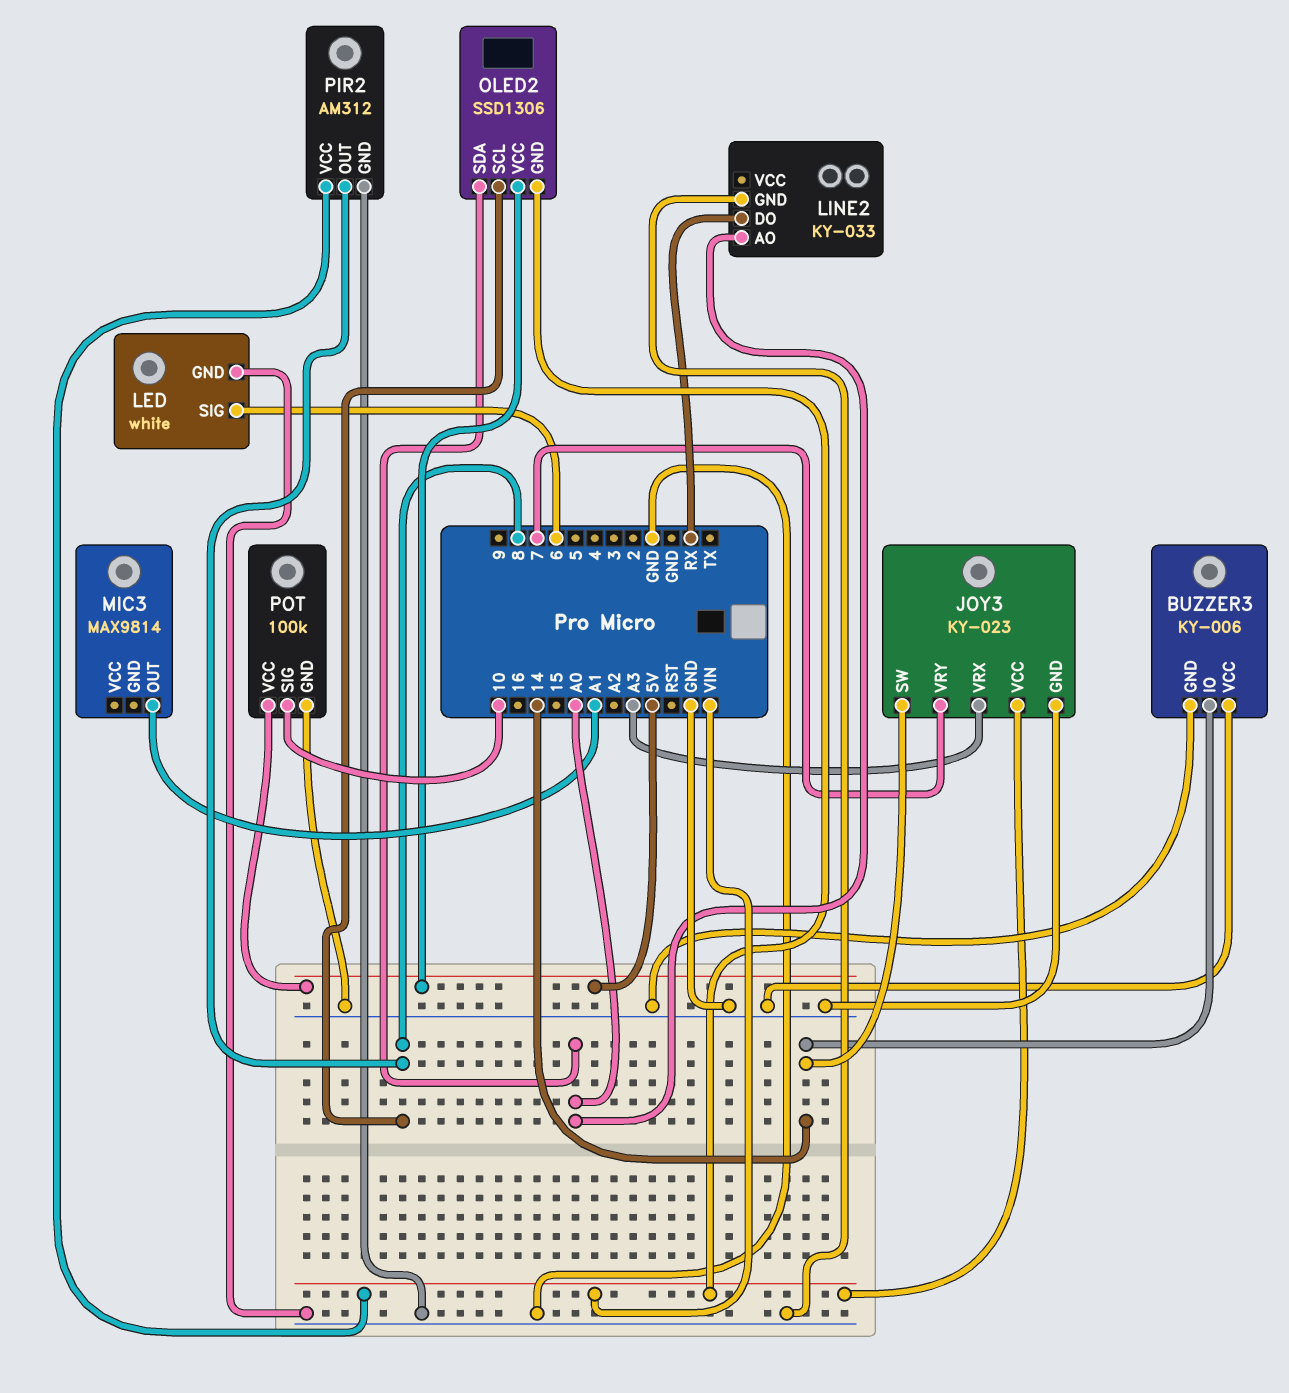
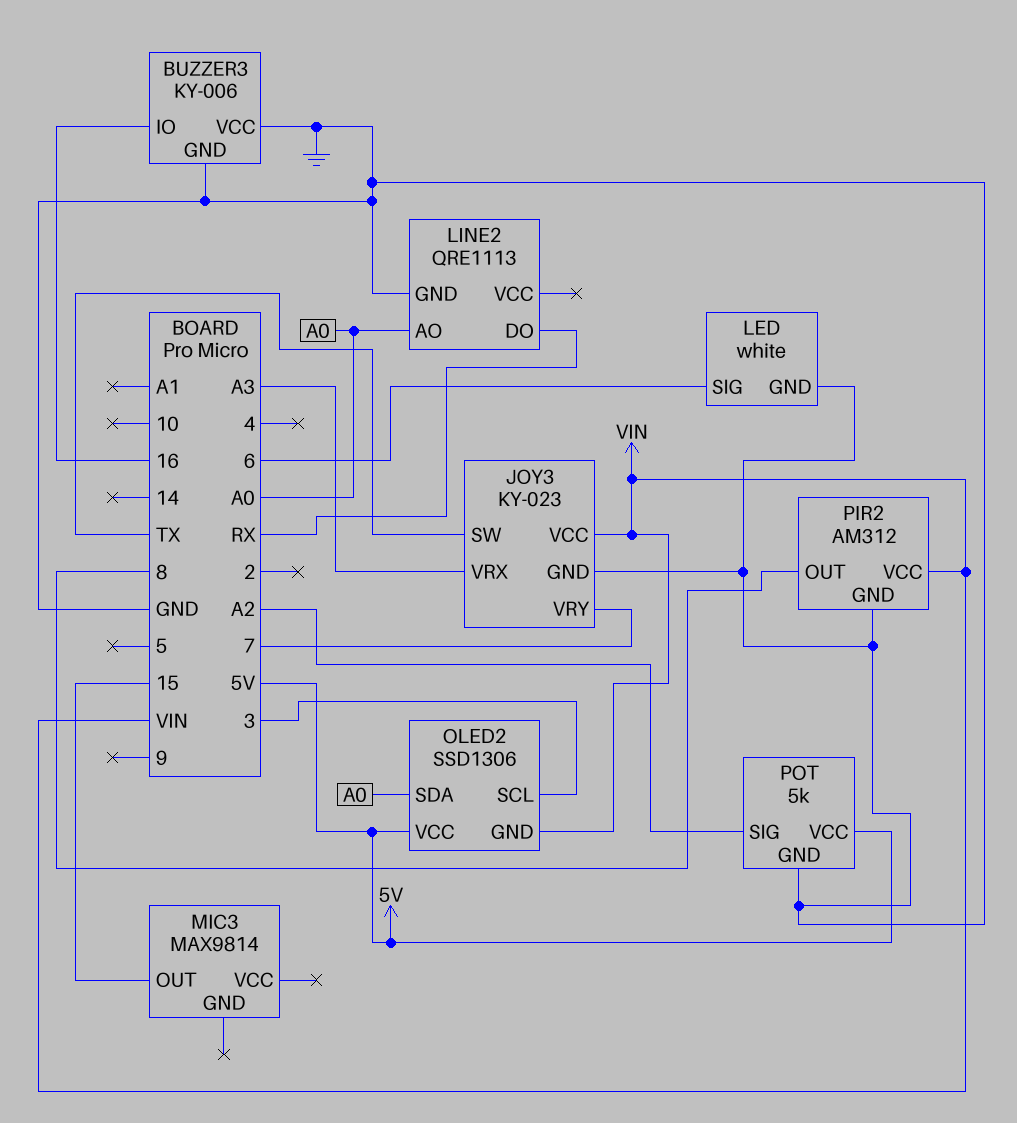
BUZZER3 pin IO: 14 -> 16
JOY3 pin SW: 14 -> TX
LINE2: KY-033 -> QRE1113
MIC3 pin OUT: A1 -> 15
OLED2 pin SCL: 8 -> 3
POT: 100k -> 5k
POT pin SIG: 10 -> A2

